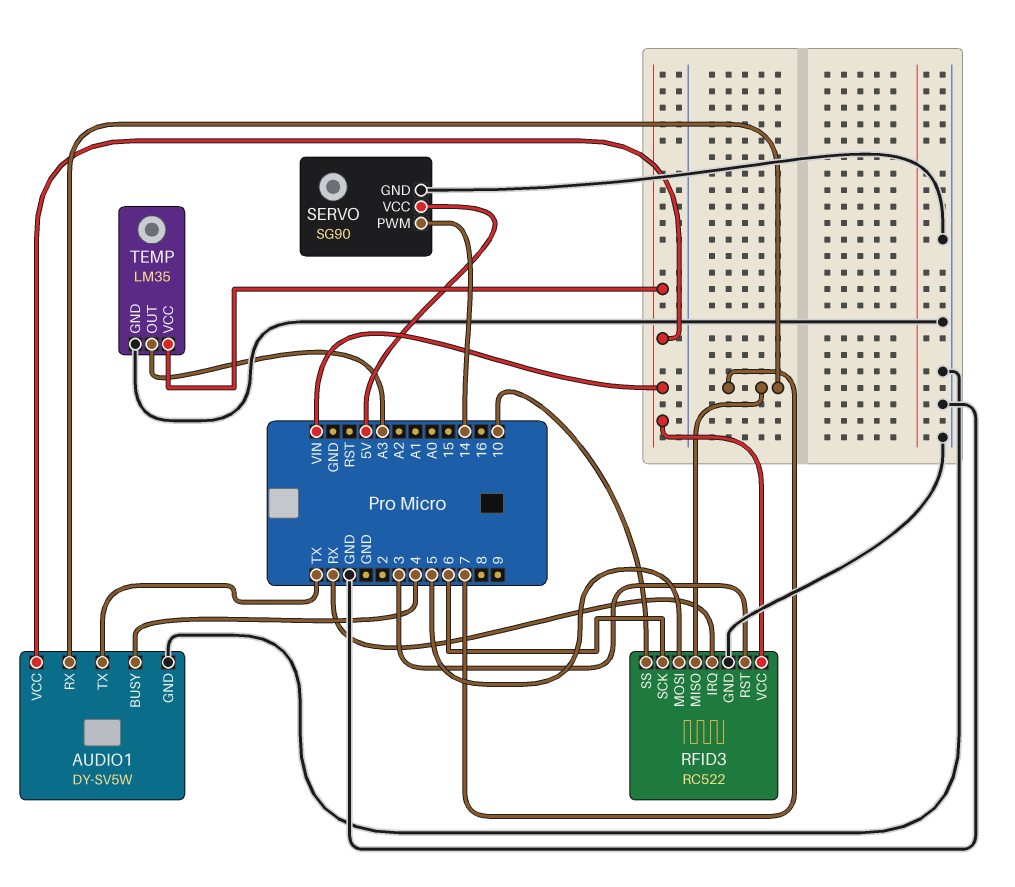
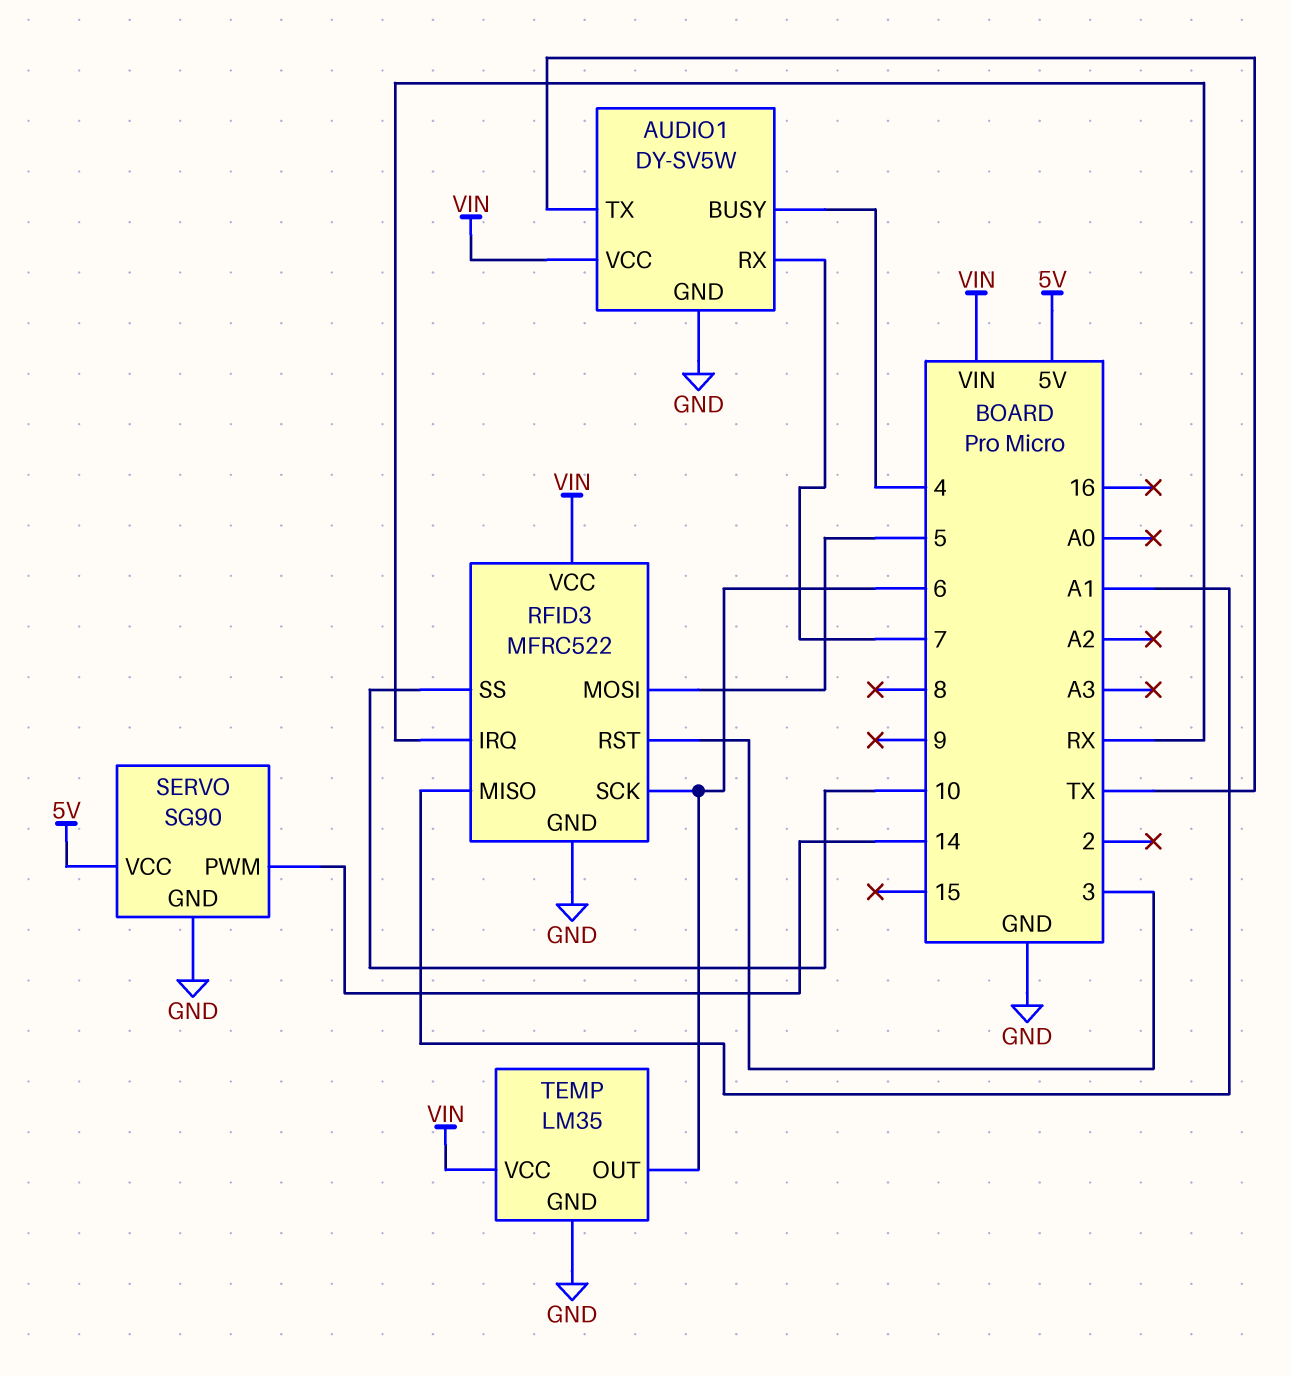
RFID3: RC522 -> MFRC522
RFID3 pin MISO: 7 -> A1
TEMP pin OUT: A3 -> 6

